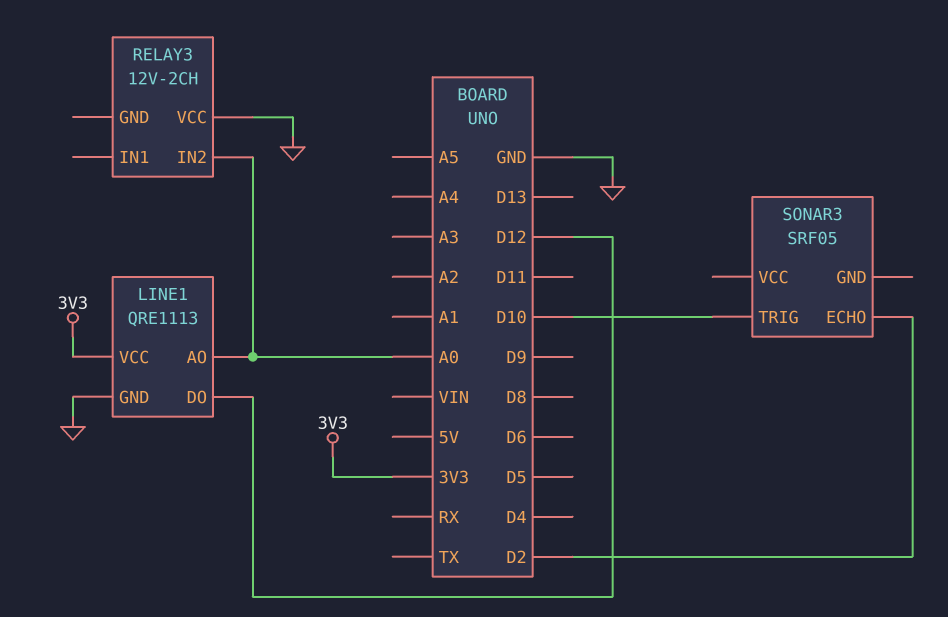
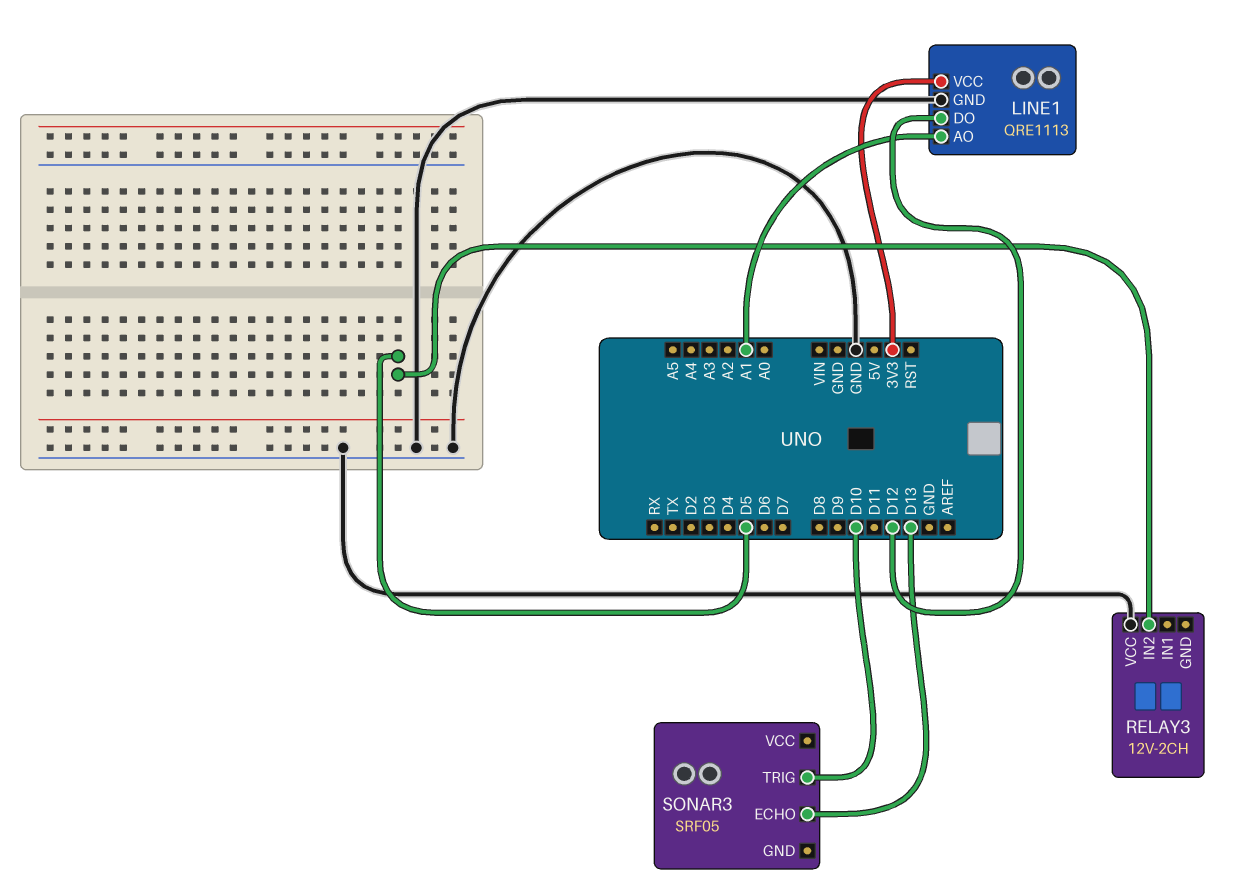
LINE1 pin AO: A0 -> A1
RELAY3 pin IN2: A0 -> D5
SONAR3 pin ECHO: D2 -> D13

